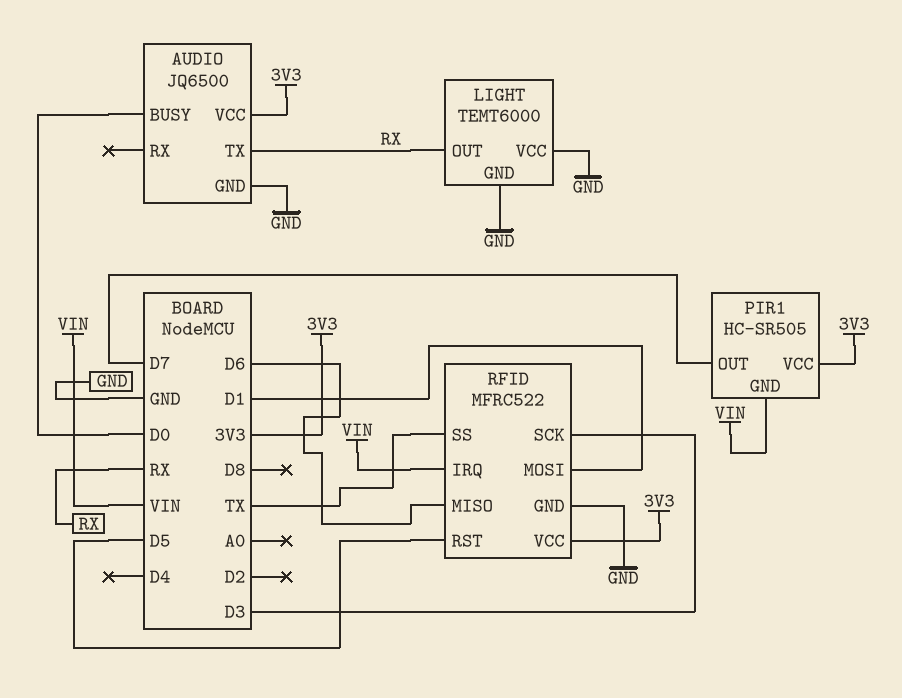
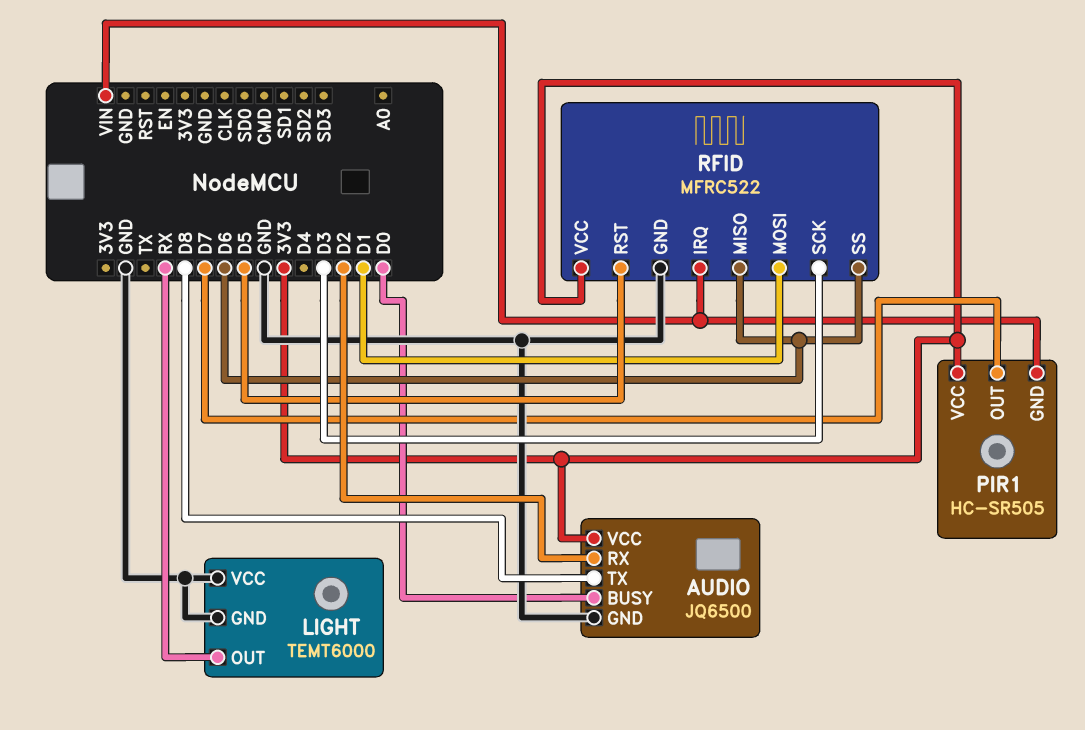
AUDIO pin RX: none -> D2
AUDIO pin TX: RX -> D8
RFID pin SS: TX -> D6

